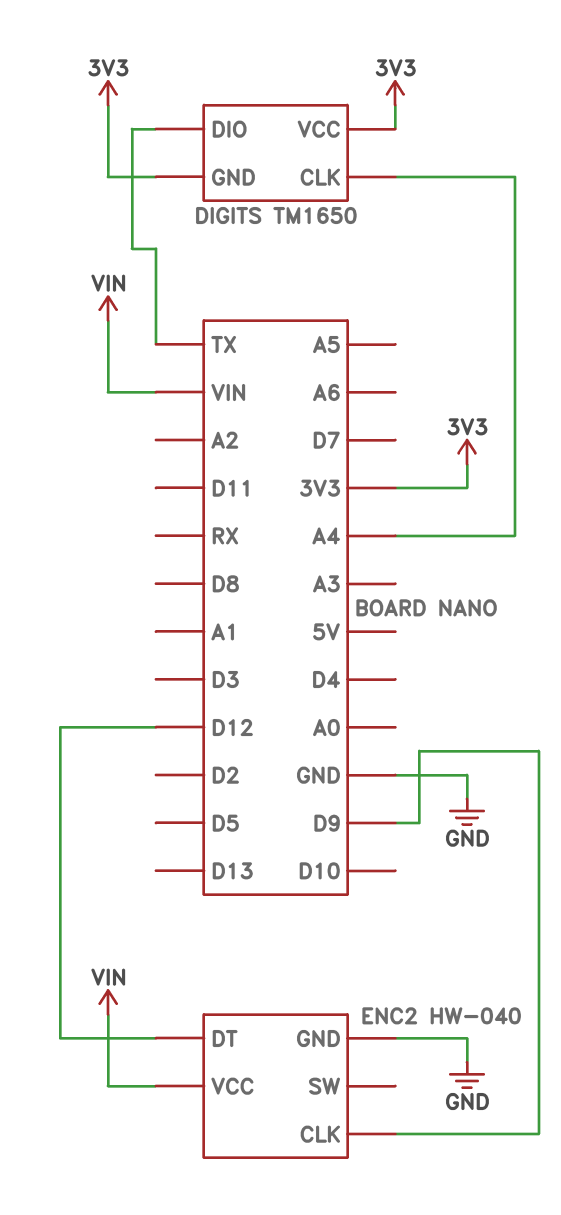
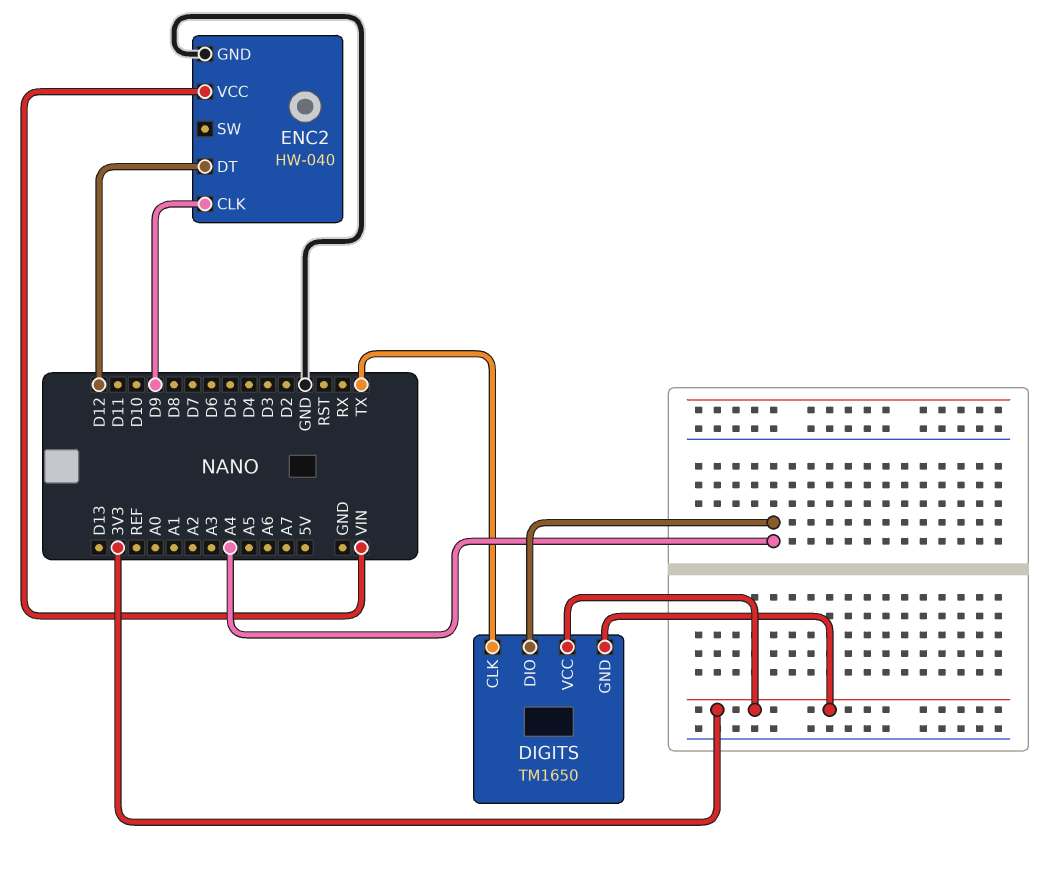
DIGITS pin CLK: A4 -> TX
DIGITS pin DIO: TX -> A4

